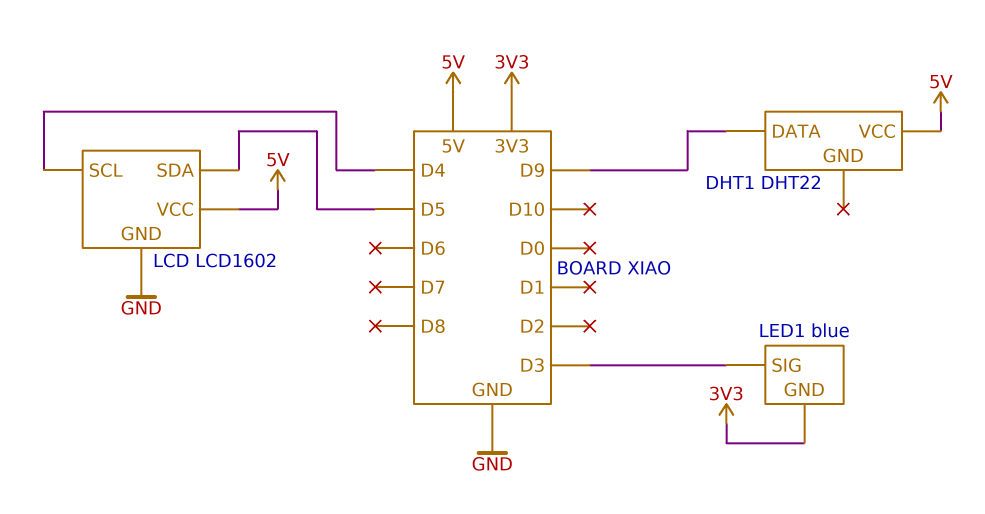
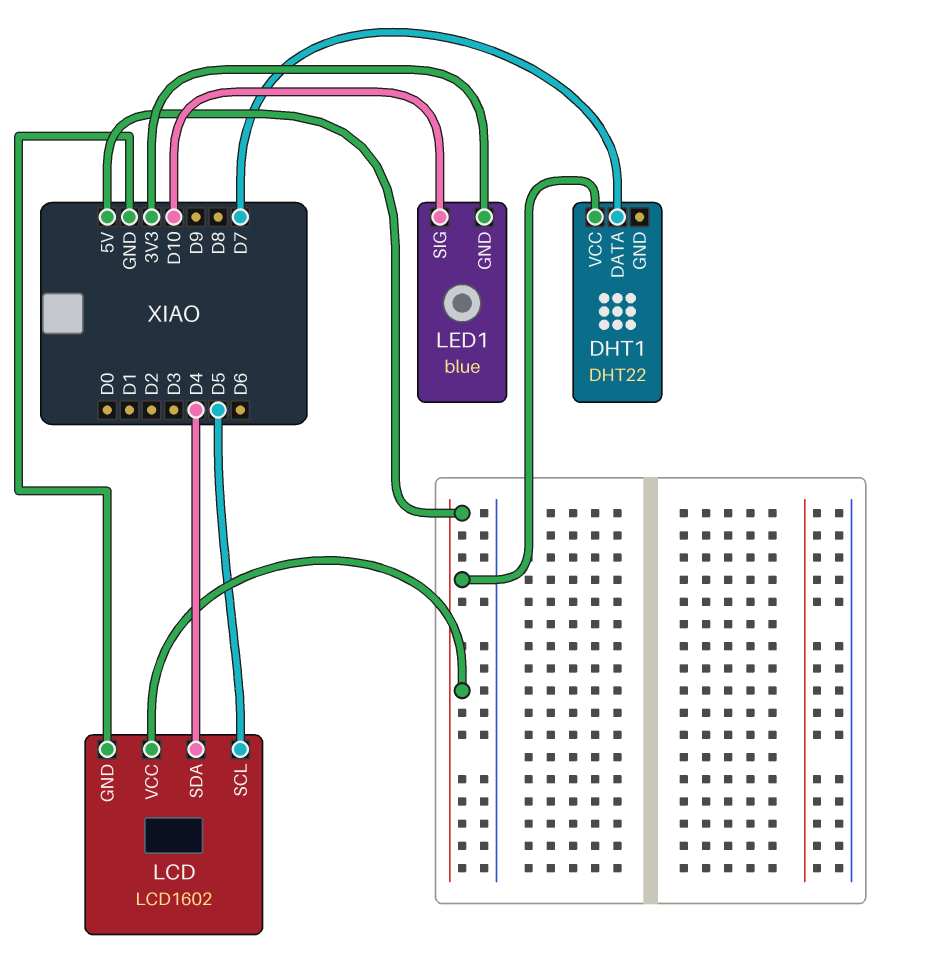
DHT1 pin DATA: D9 -> D7
LCD pin SCL: D4 -> D5
LCD pin SDA: D5 -> D4
LED1 pin SIG: D3 -> D10

